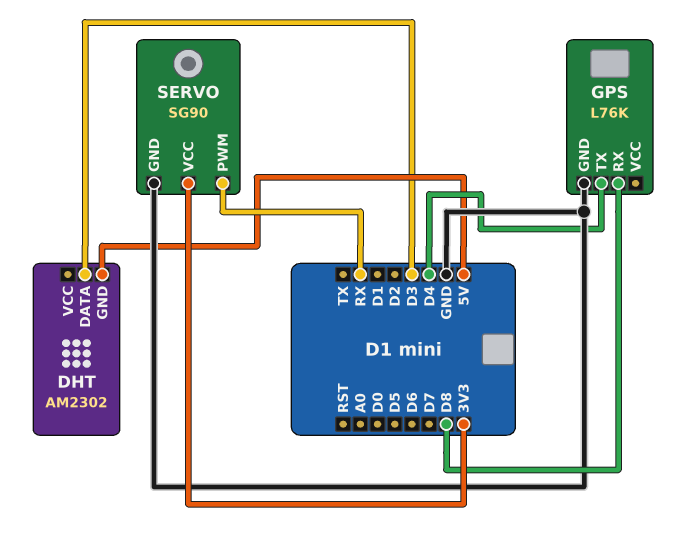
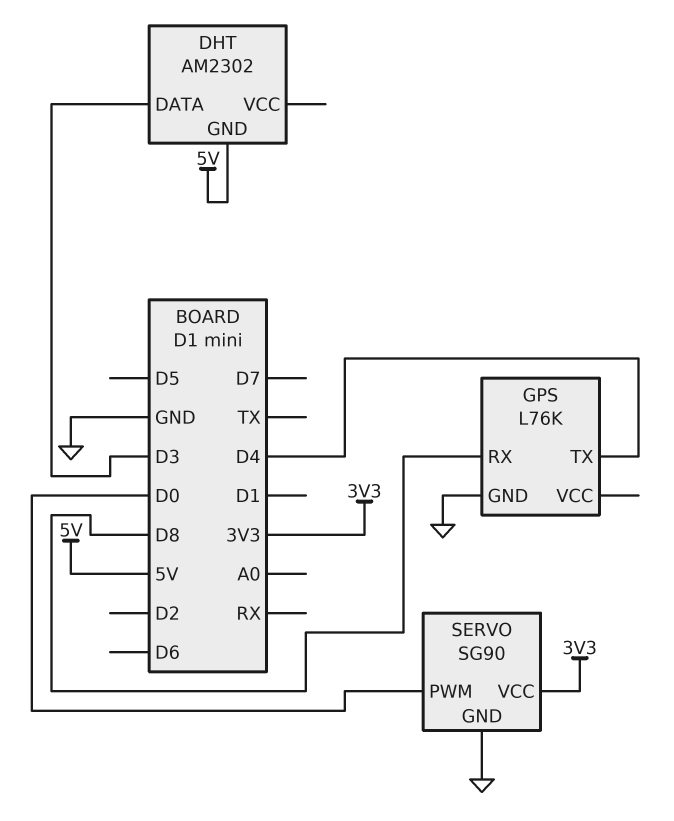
SERVO pin PWM: RX -> D0

